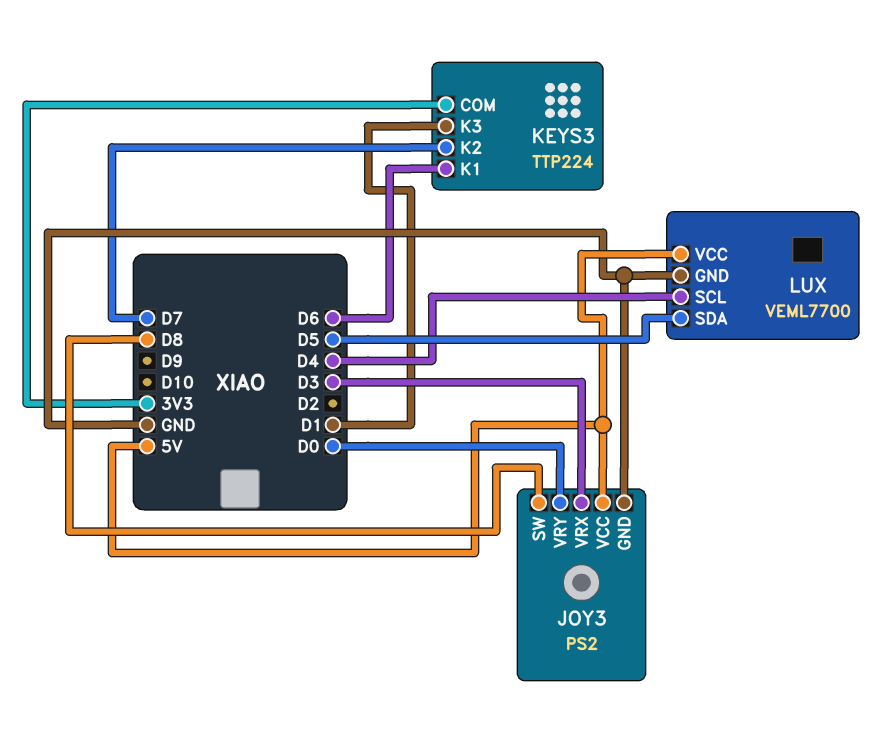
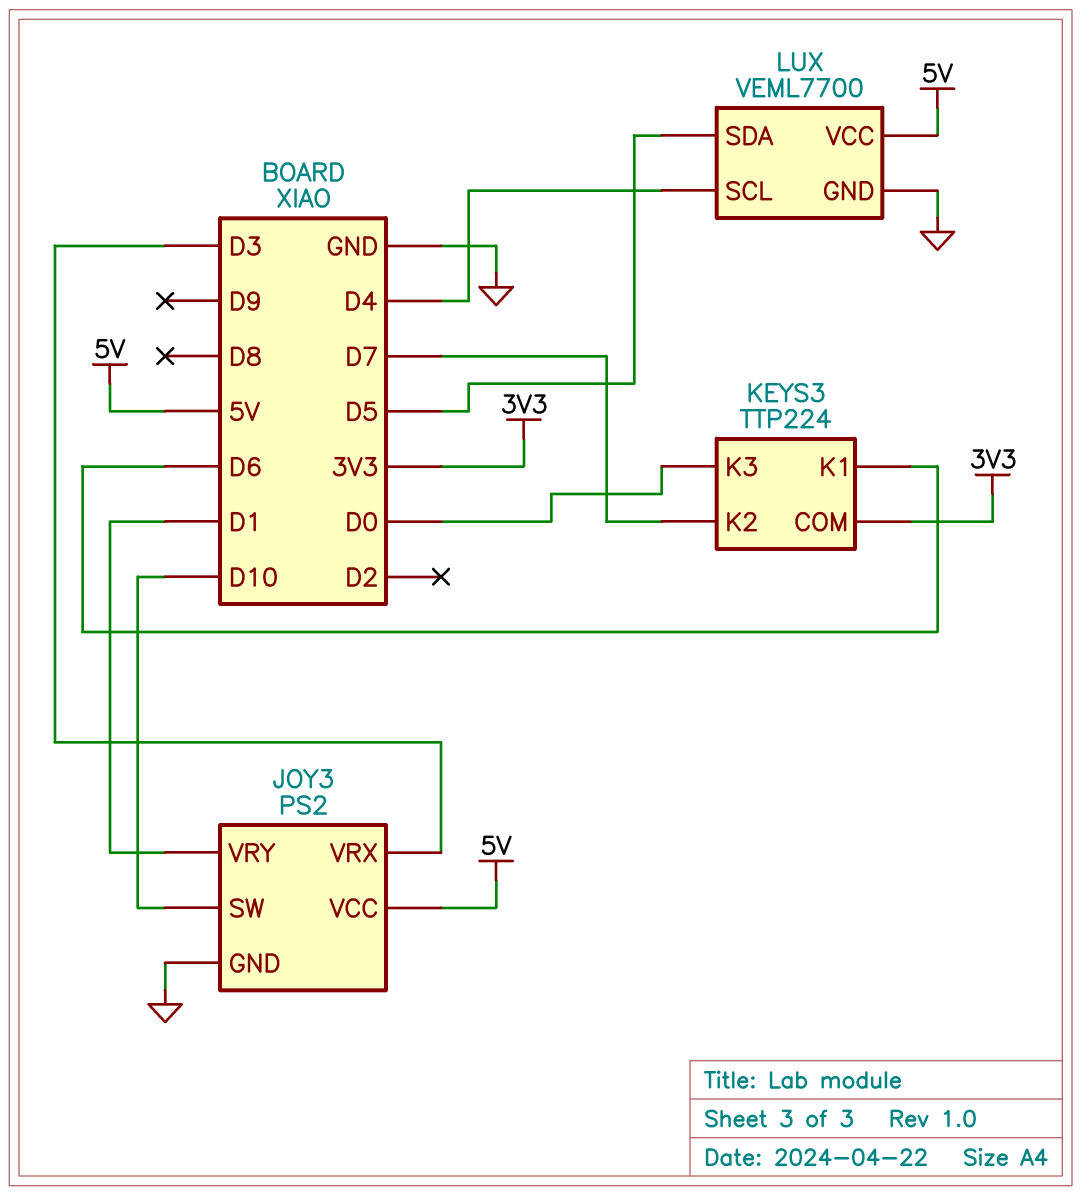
JOY3 pin SW: D8 -> D10
JOY3 pin VRY: D0 -> D1
KEYS3 pin K3: D1 -> D0

